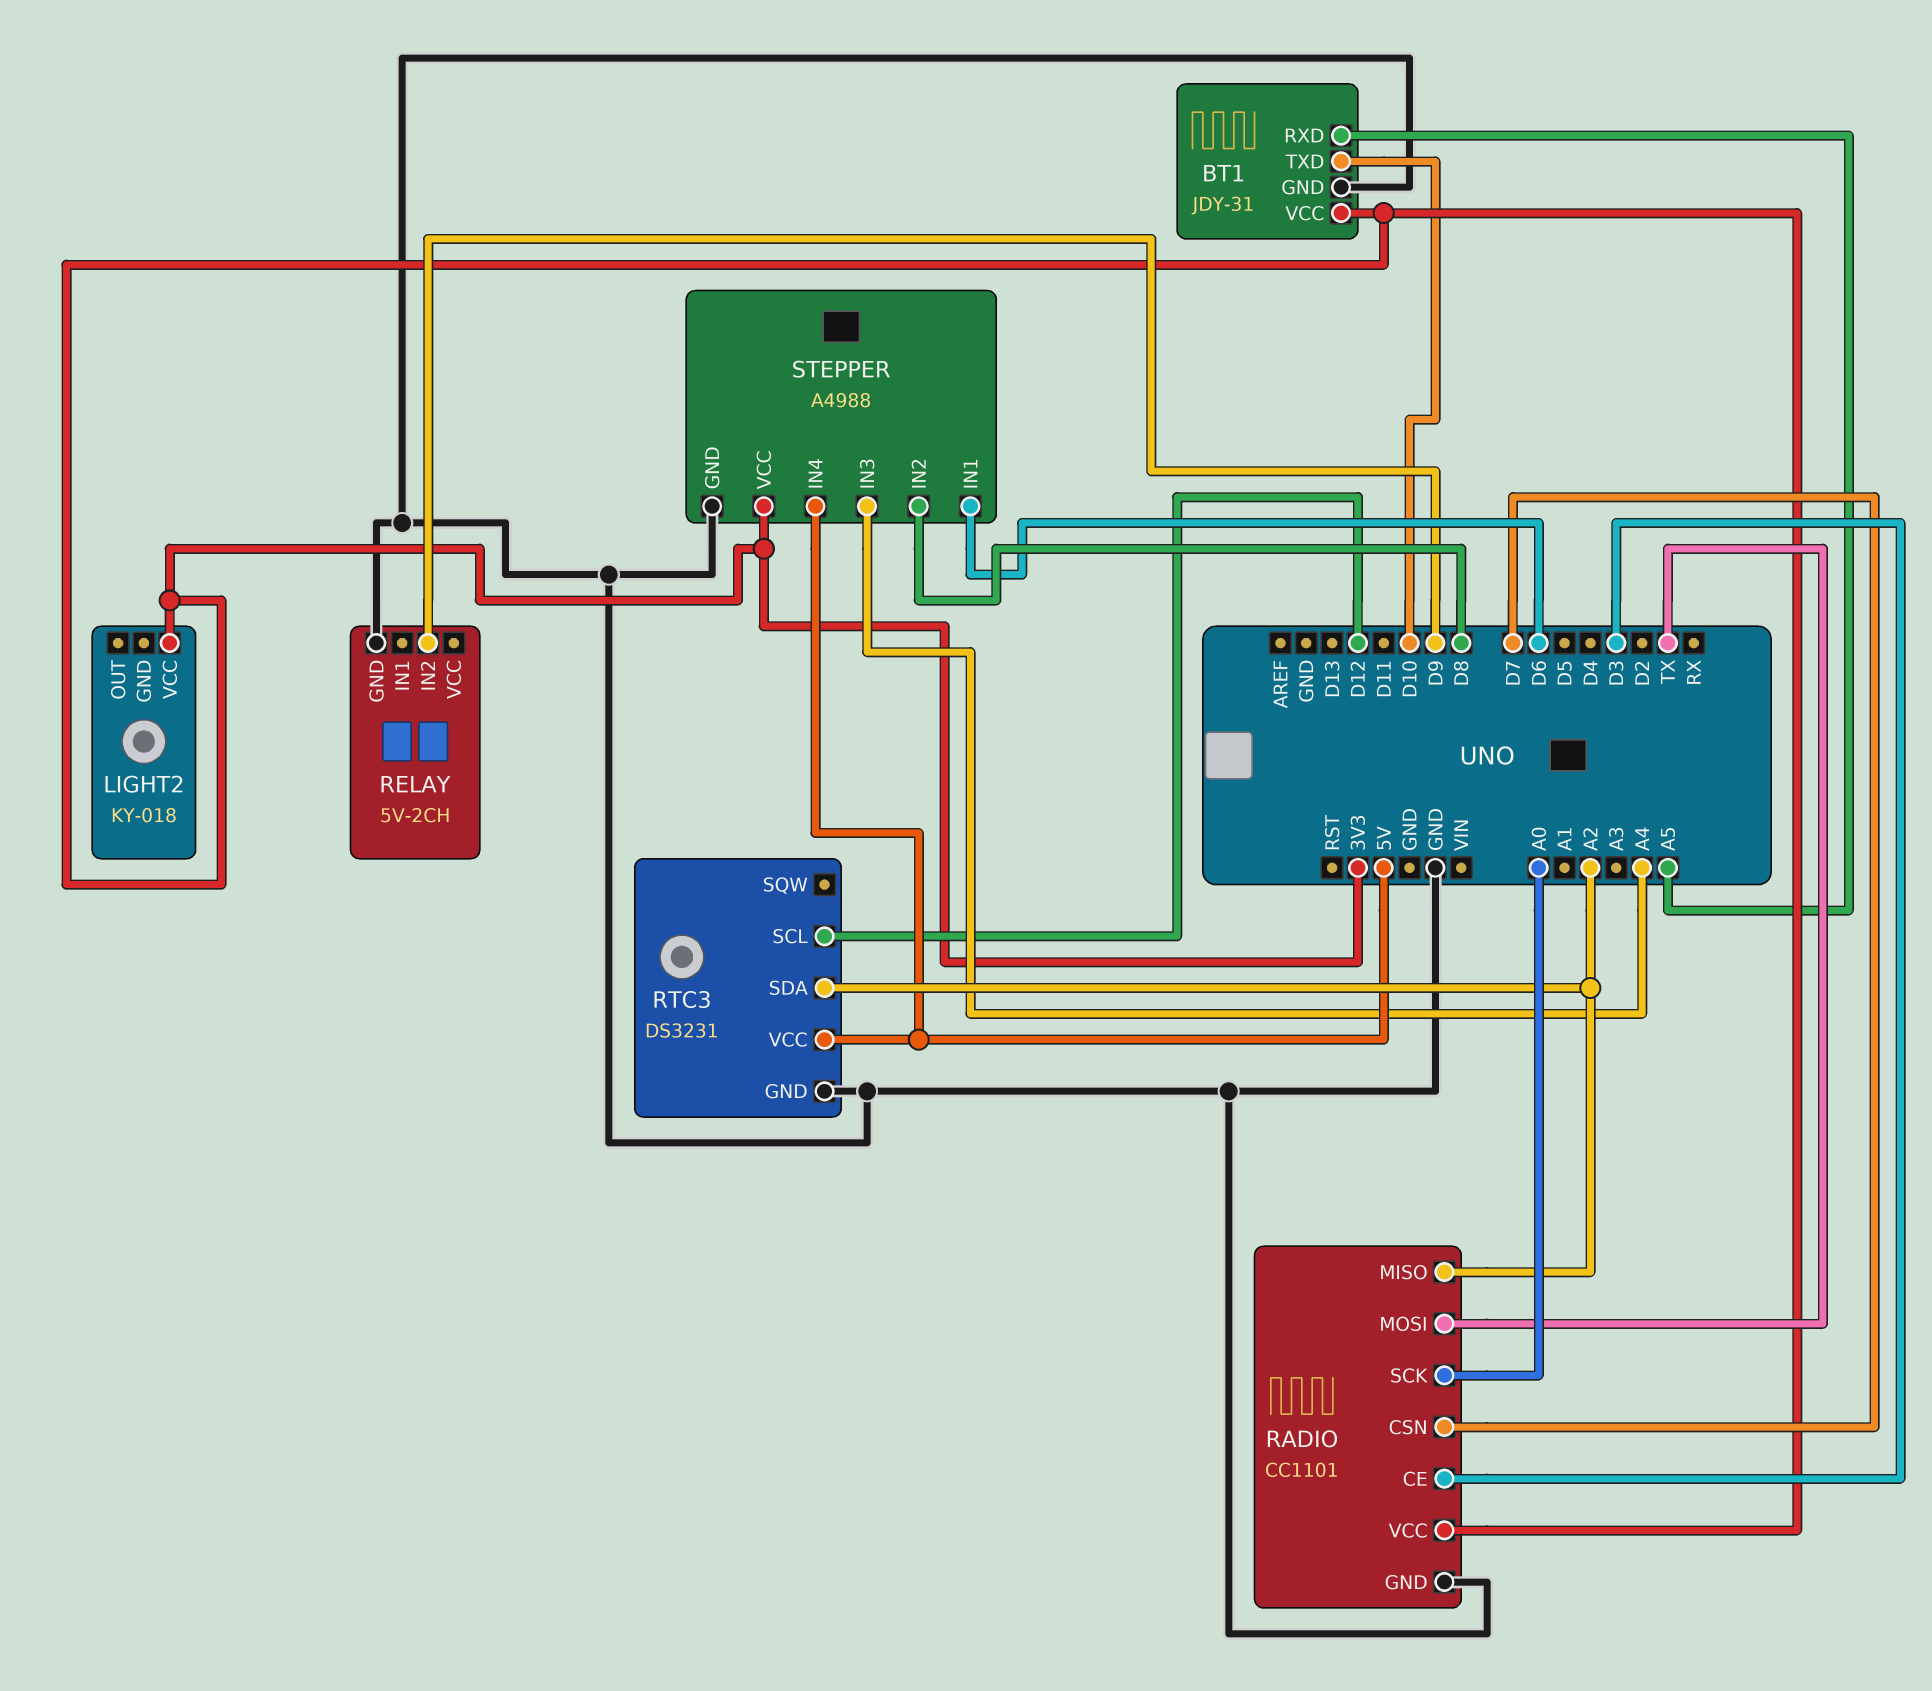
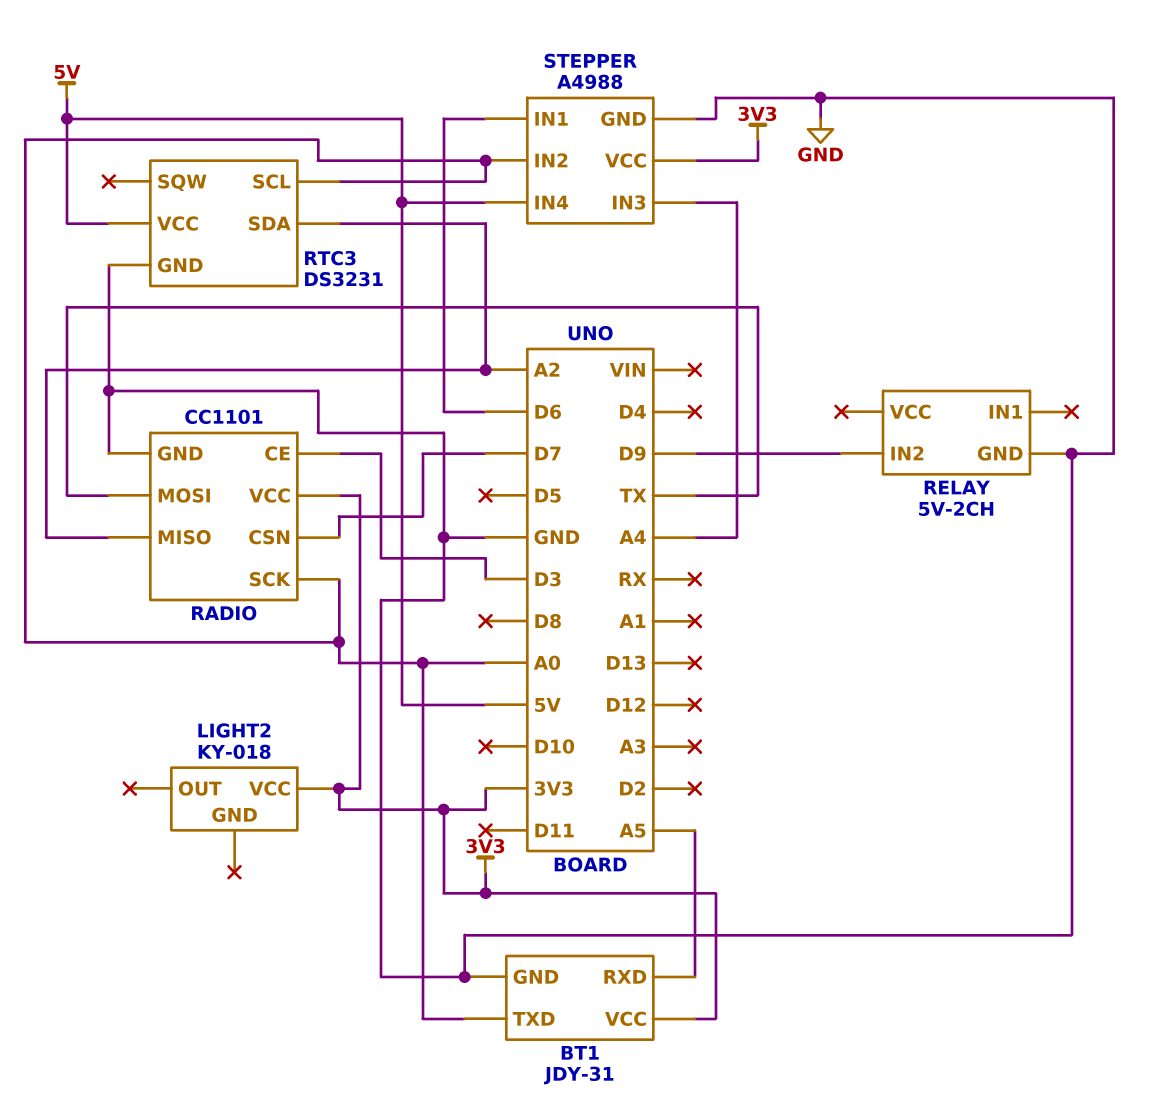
BT1 pin TXD: D10 -> A0
RTC3 pin SCL: D12 -> A0
STEPPER pin IN2: D8 -> A0

